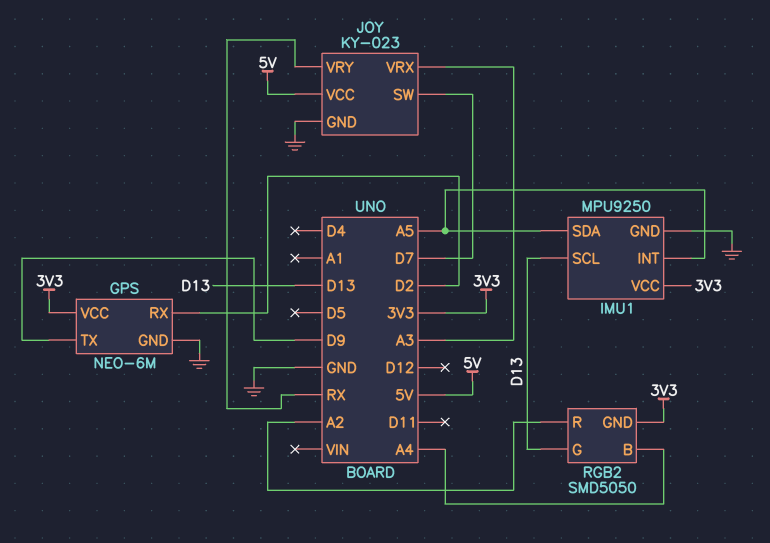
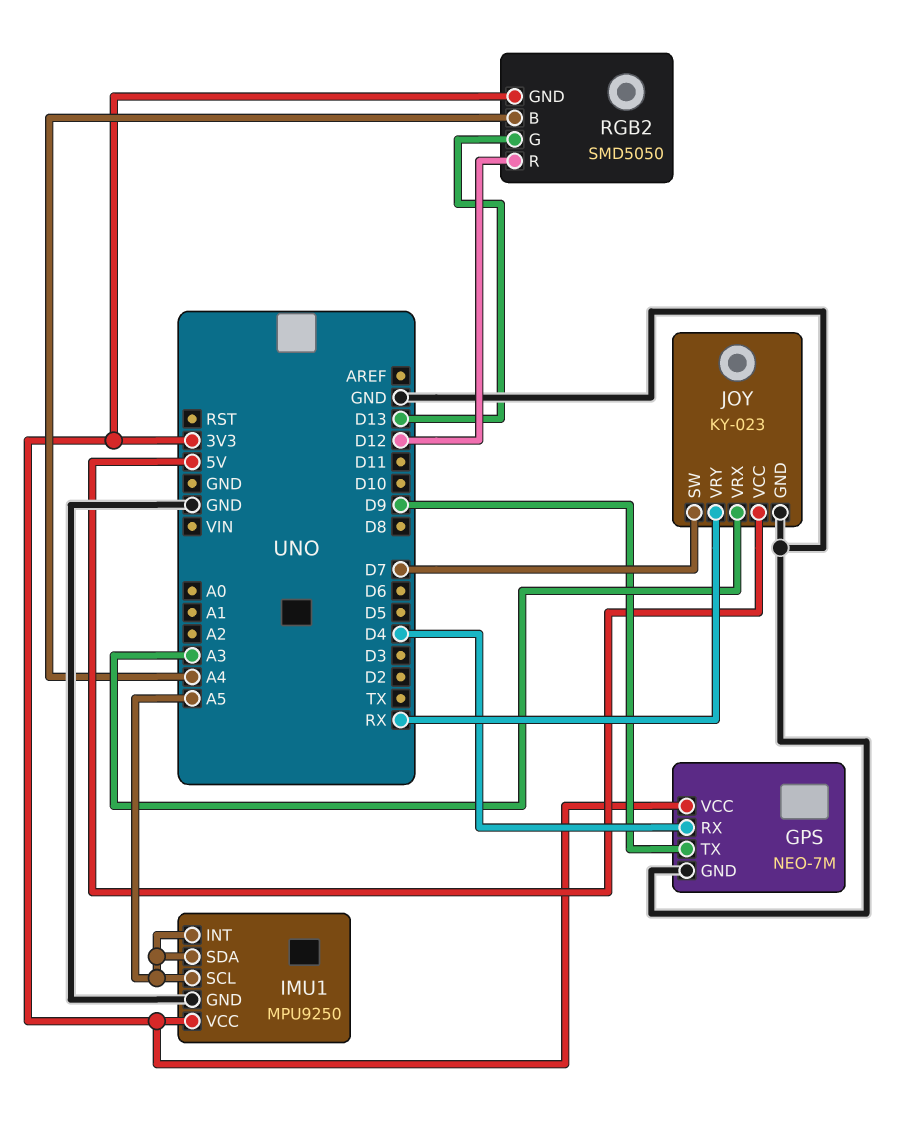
GPS: NEO-6M -> NEO-7M
GPS pin RX: D2 -> D4
IMU1 pin SCL: D13 -> A5
RGB2 pin R: A2 -> D12

